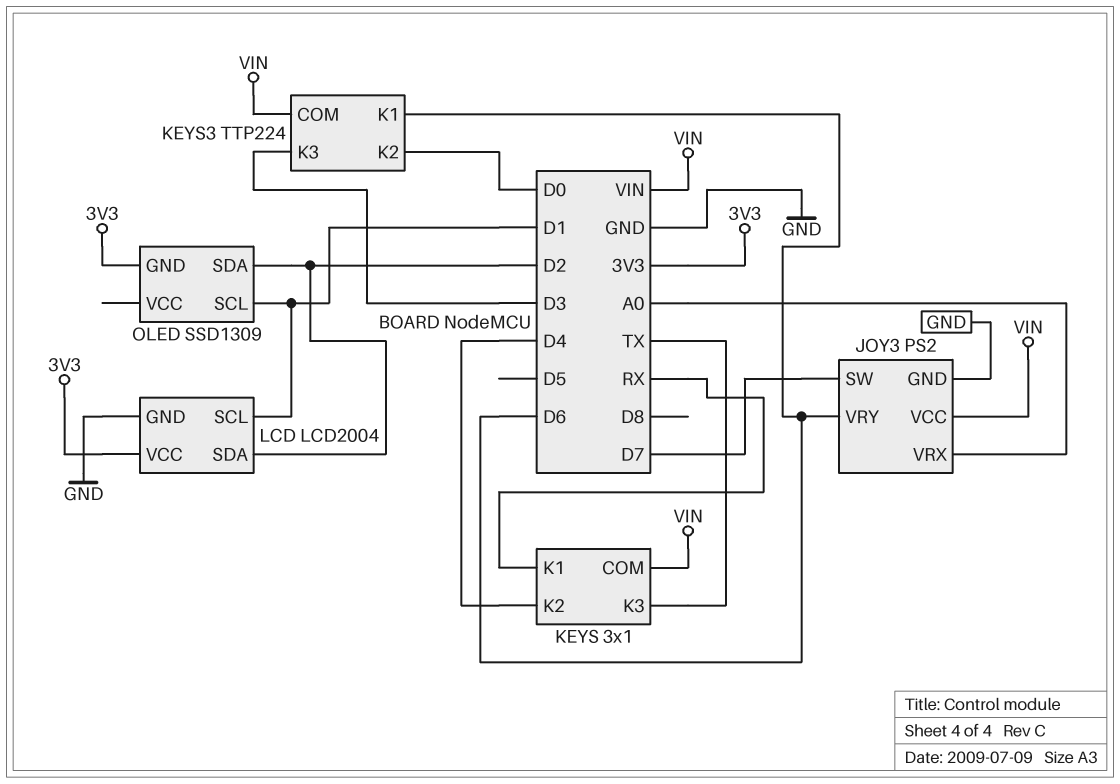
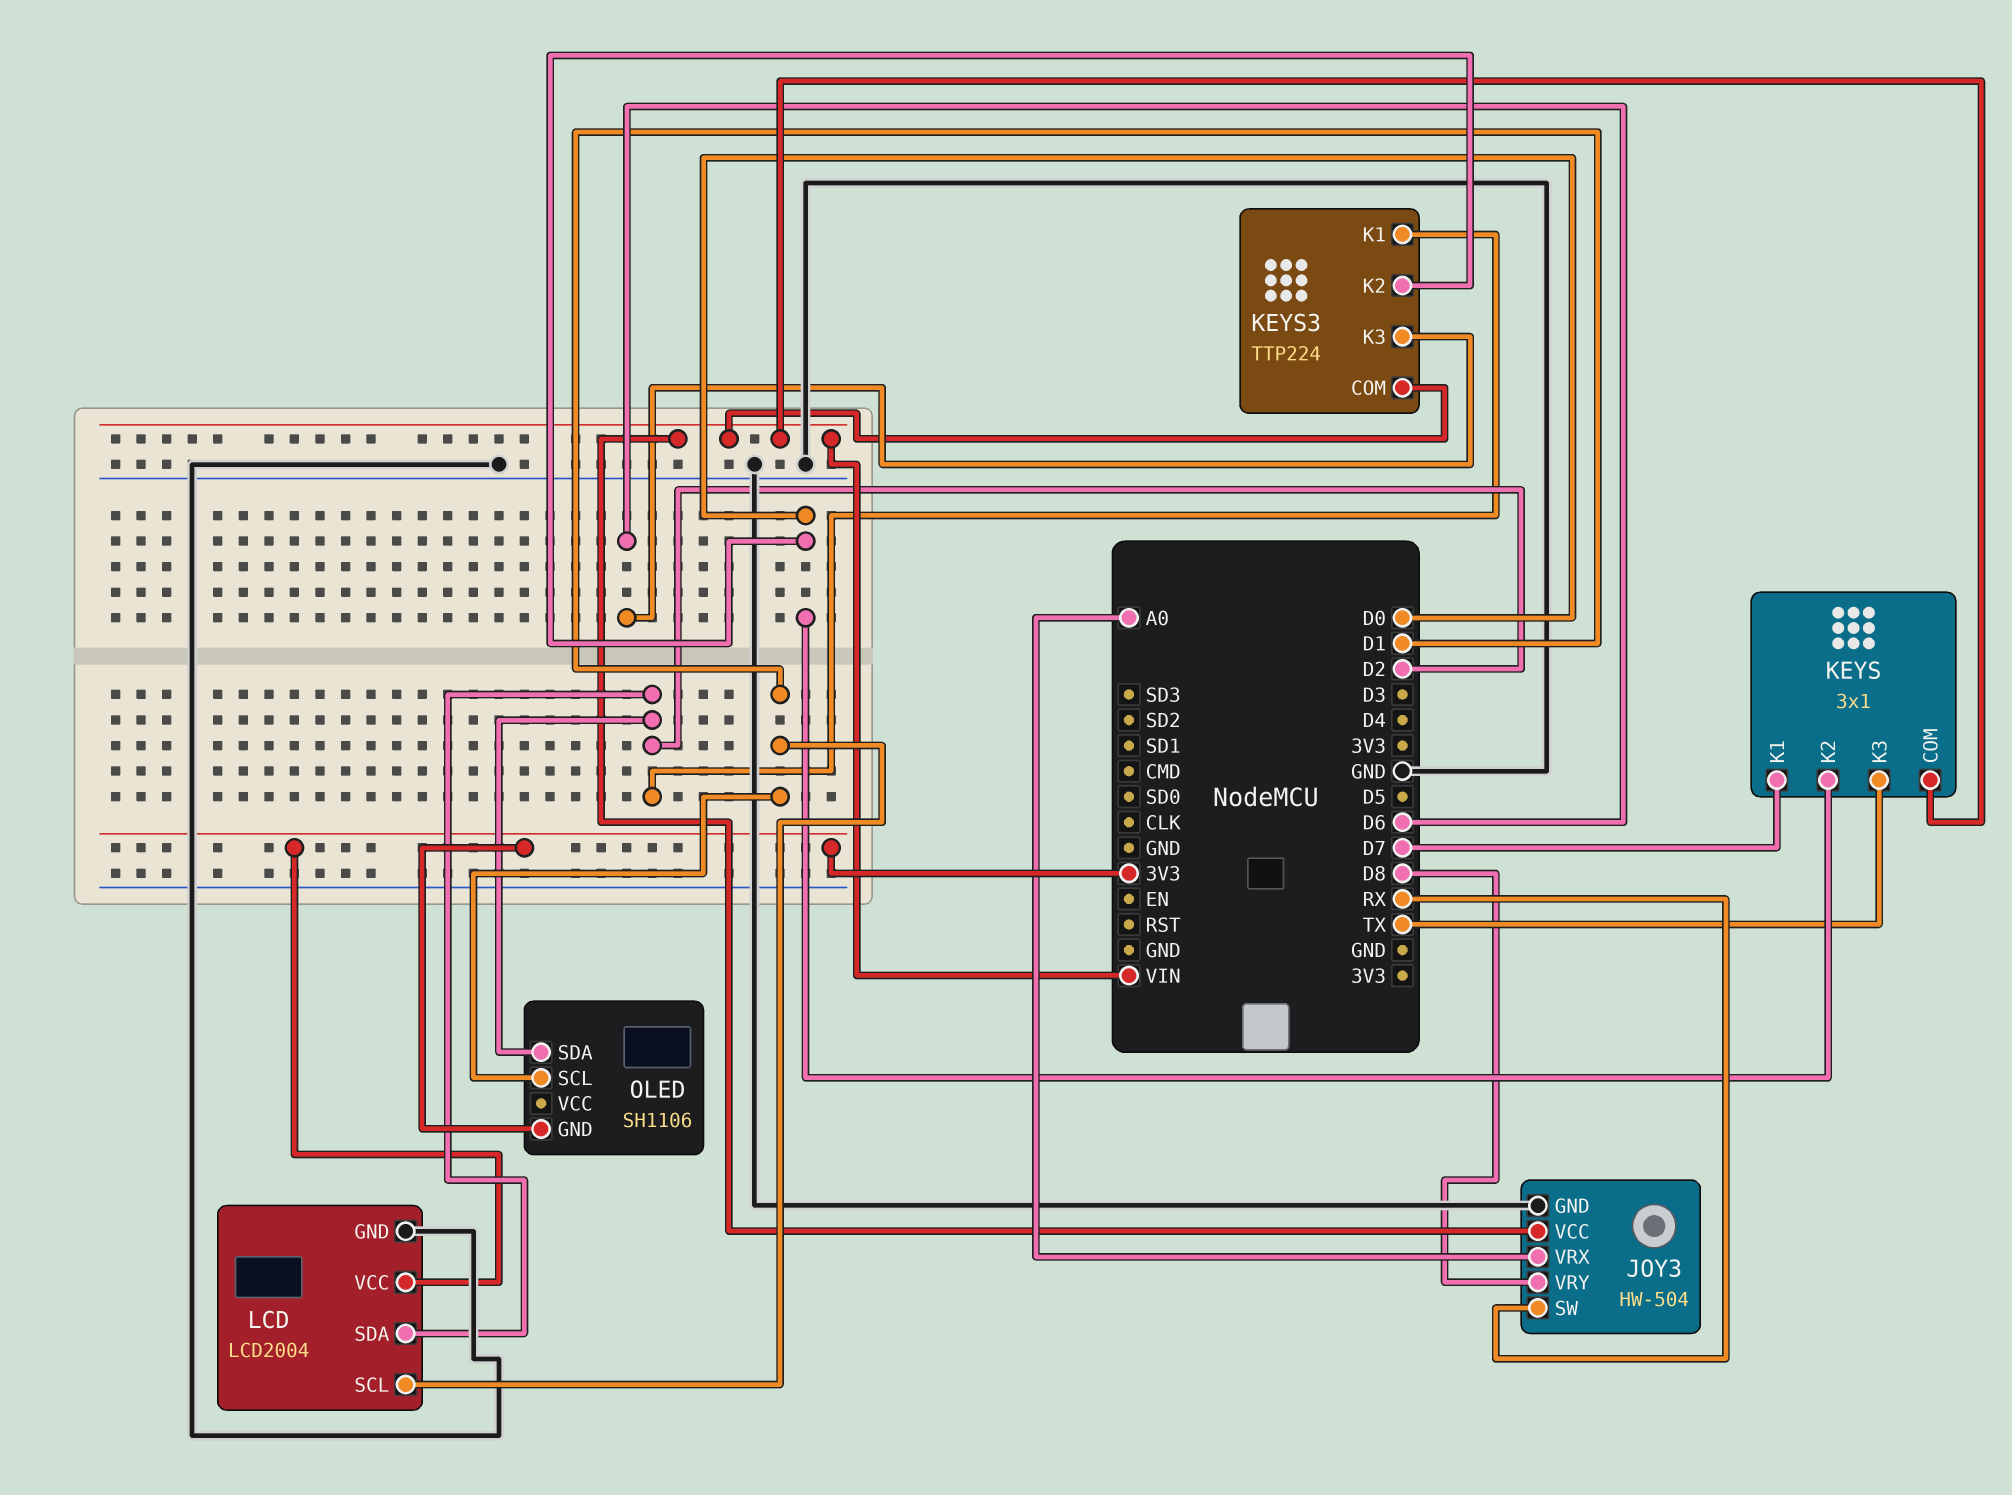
JOY3: PS2 -> HW-504
JOY3 pin SW: D7 -> RX
JOY3 pin VRY: D6 -> D8
KEYS pin K1: RX -> D7
KEYS pin K2: D4 -> D0
KEYS3 pin K1: D6 -> D2
KEYS3 pin K3: D3 -> D6
OLED: SSD1309 -> SH1106

